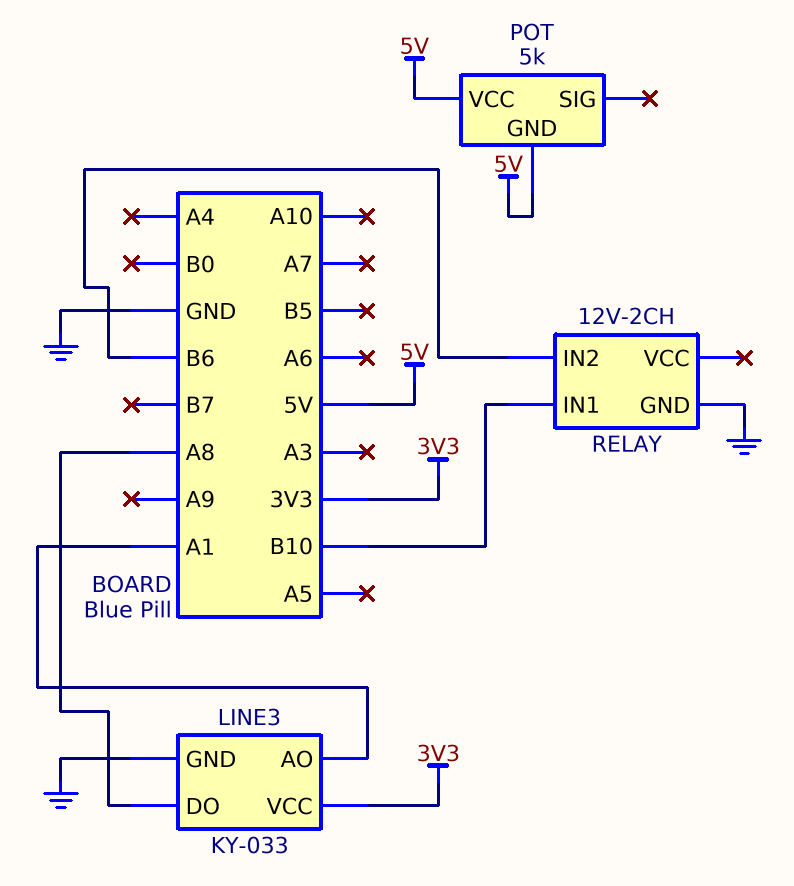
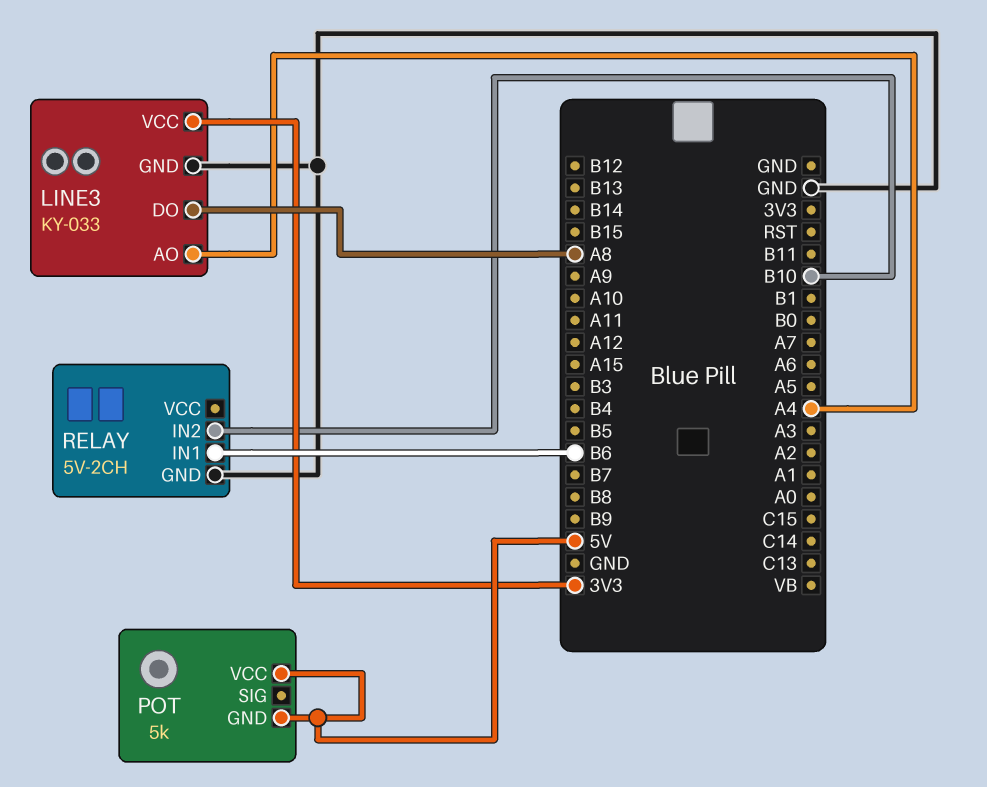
LINE3 pin AO: A1 -> A4
RELAY: 12V-2CH -> 5V-2CH
RELAY pin IN1: B10 -> B6
RELAY pin IN2: B6 -> B10

